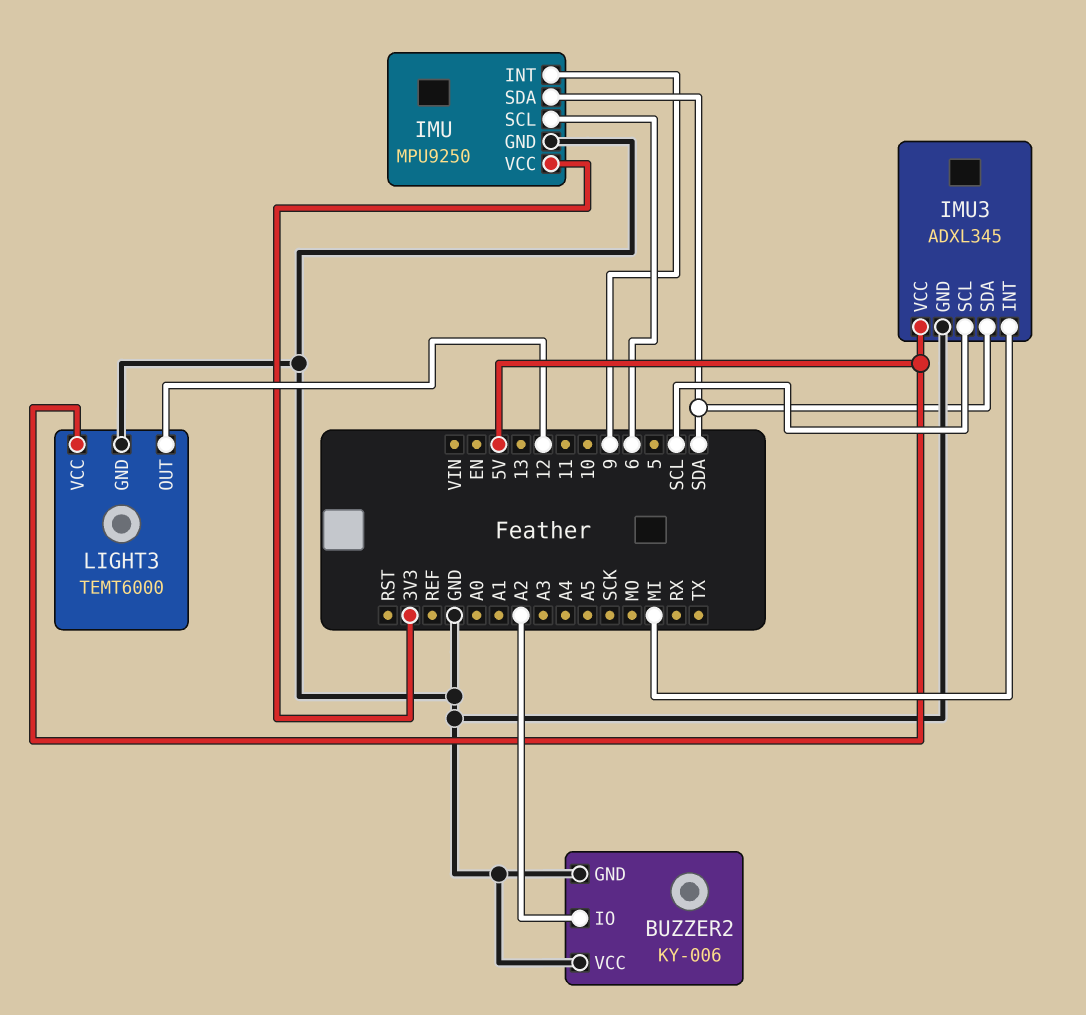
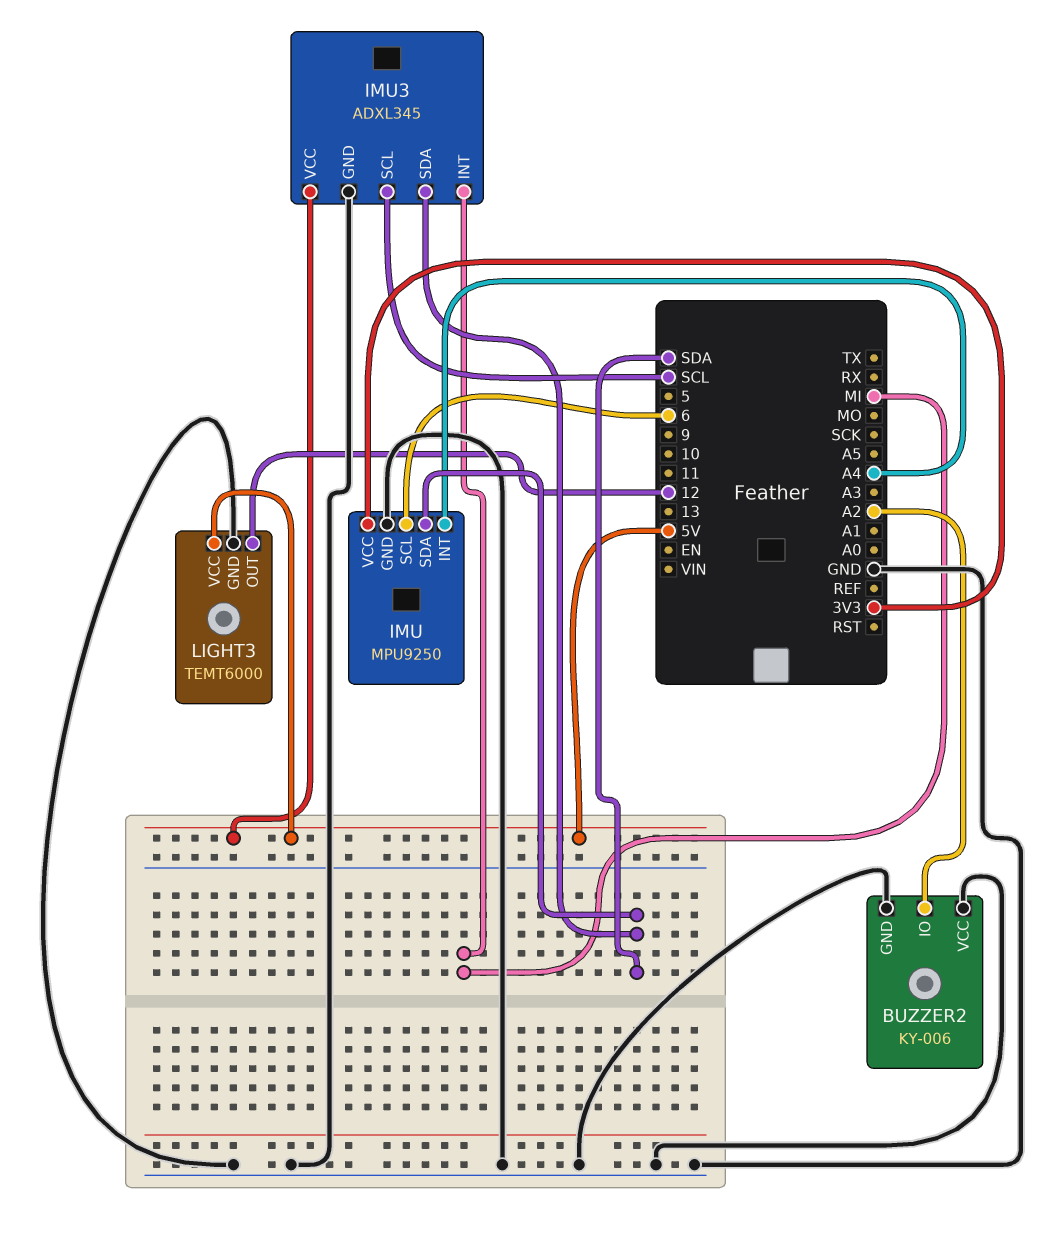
IMU pin INT: 9 -> A4

